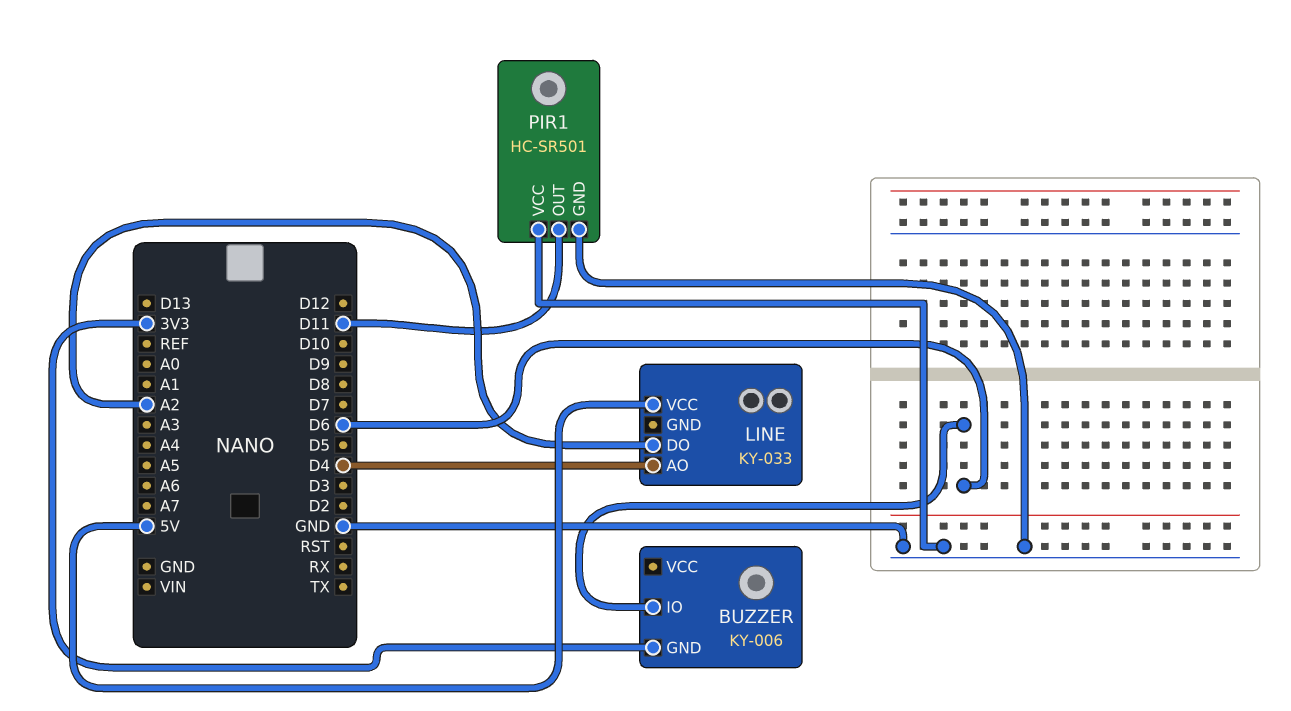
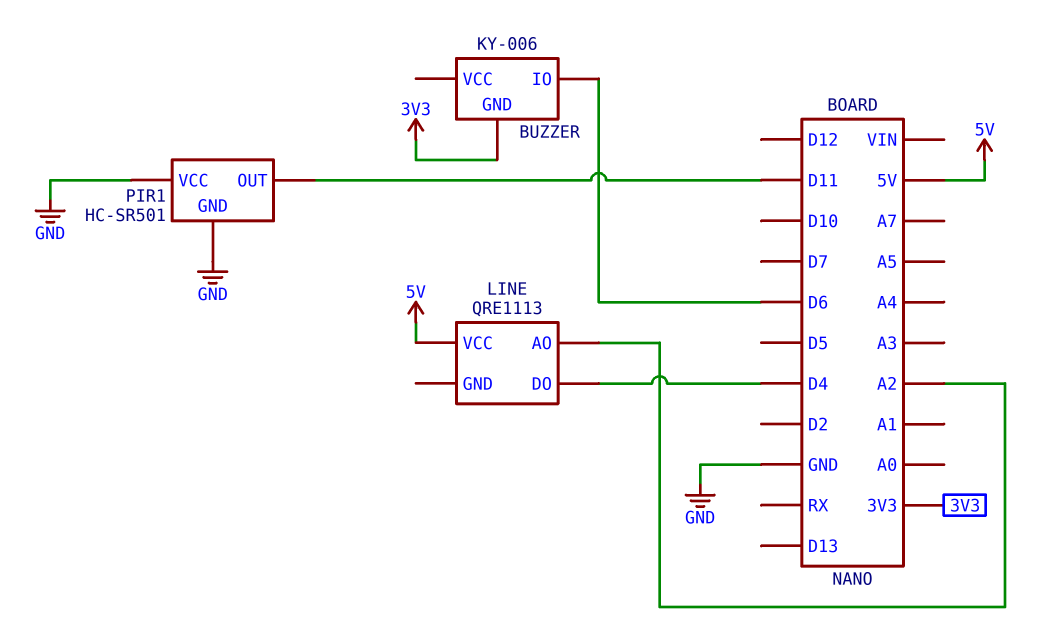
LINE: KY-033 -> QRE1113
LINE pin AO: D4 -> A2
LINE pin DO: A2 -> D4

